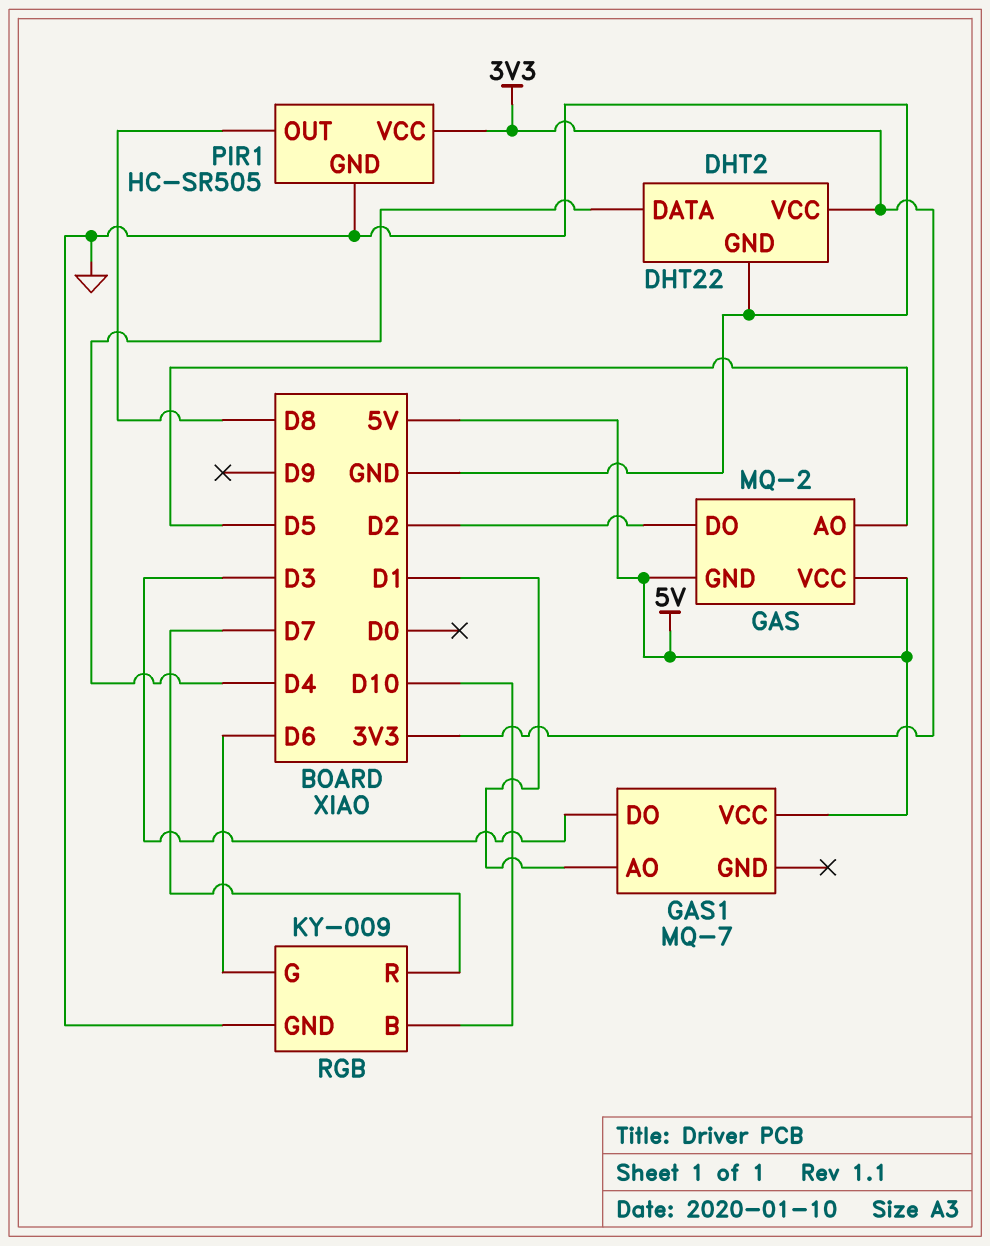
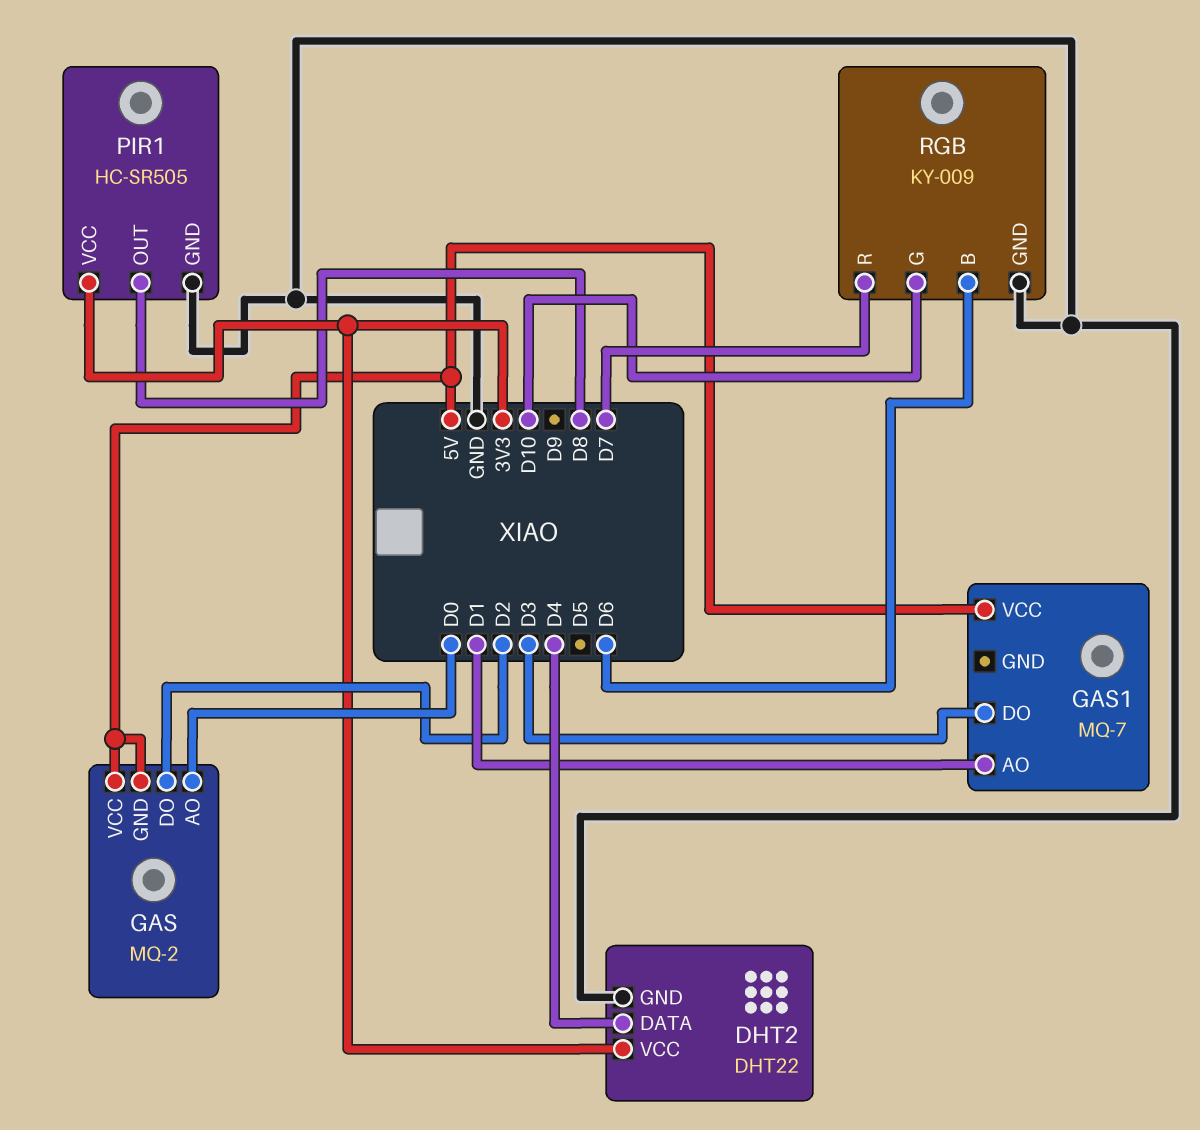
GAS pin AO: D5 -> D0
RGB pin B: D10 -> D6
RGB pin G: D6 -> D10

